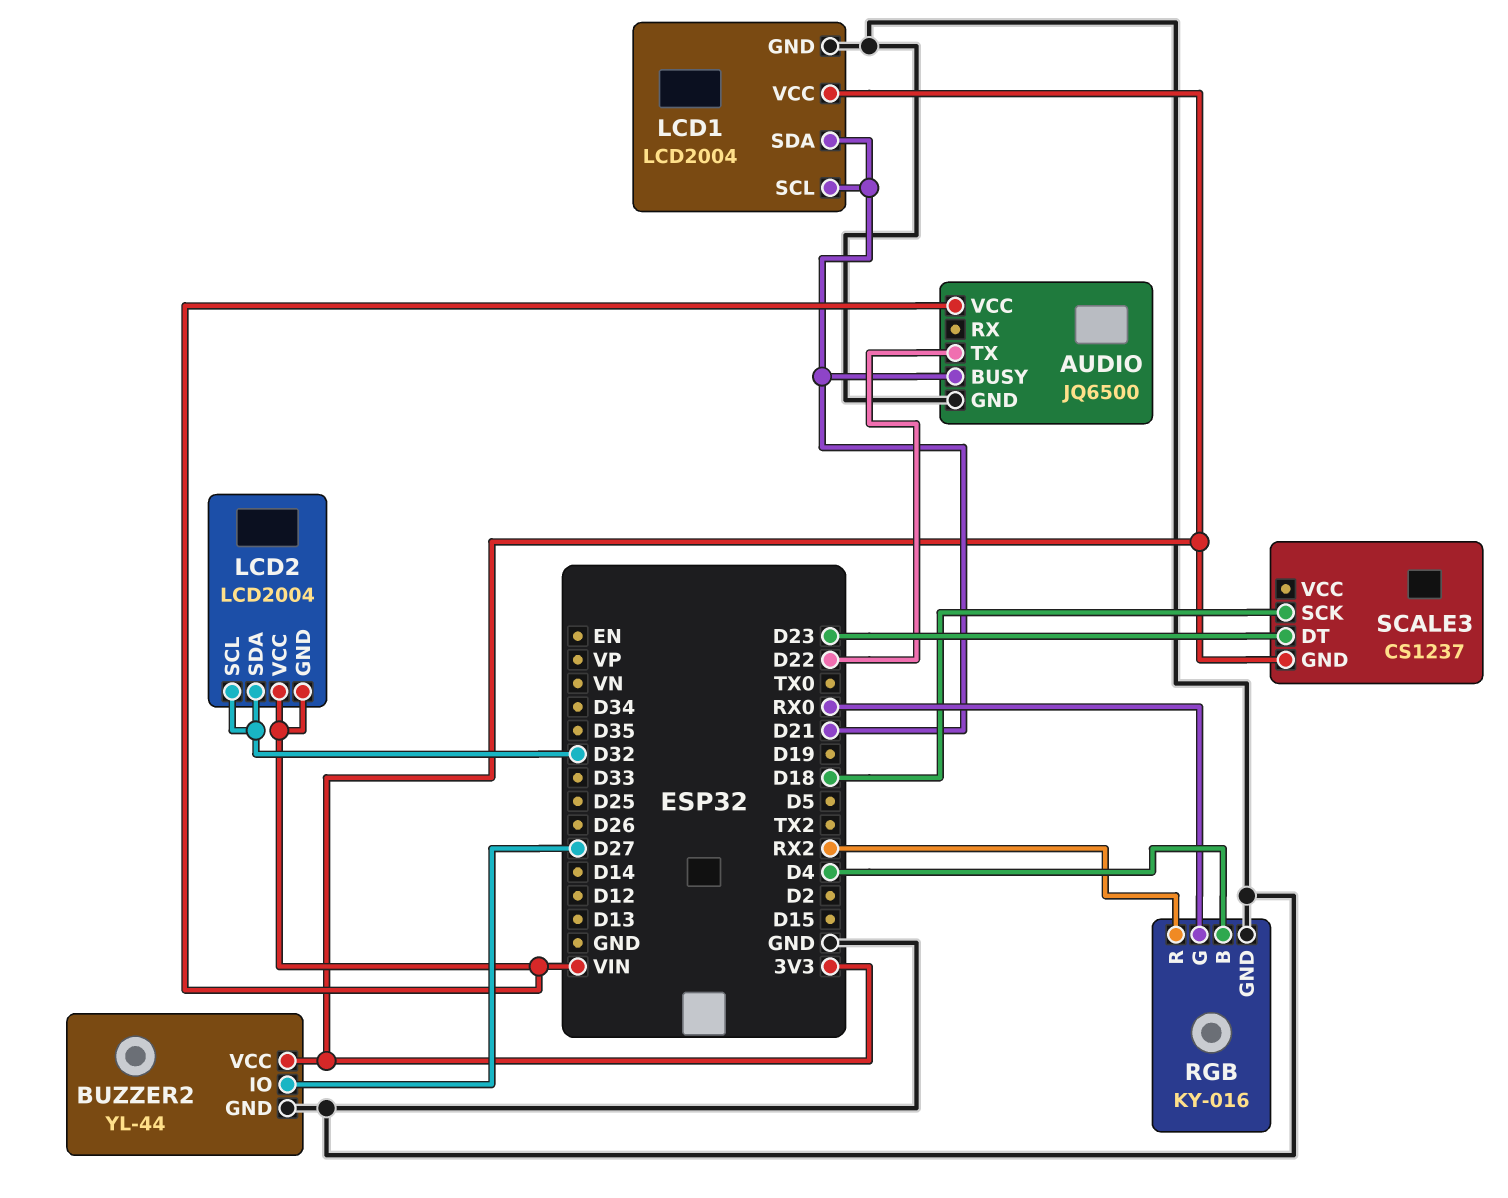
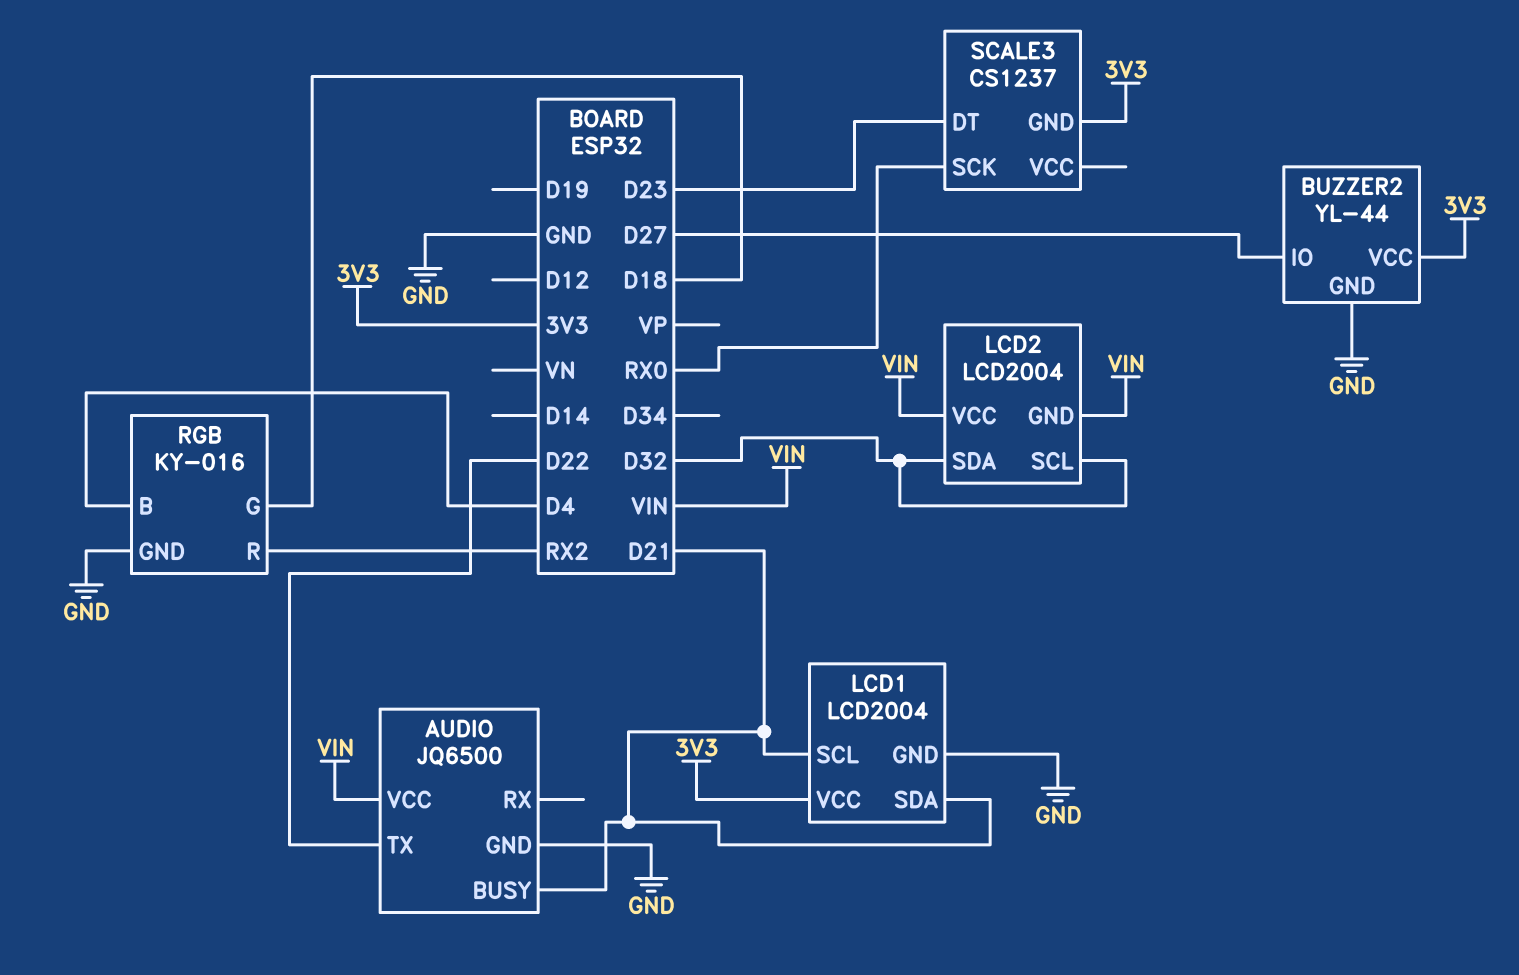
RGB pin G: RX0 -> D18
SCALE3 pin SCK: D18 -> RX0

